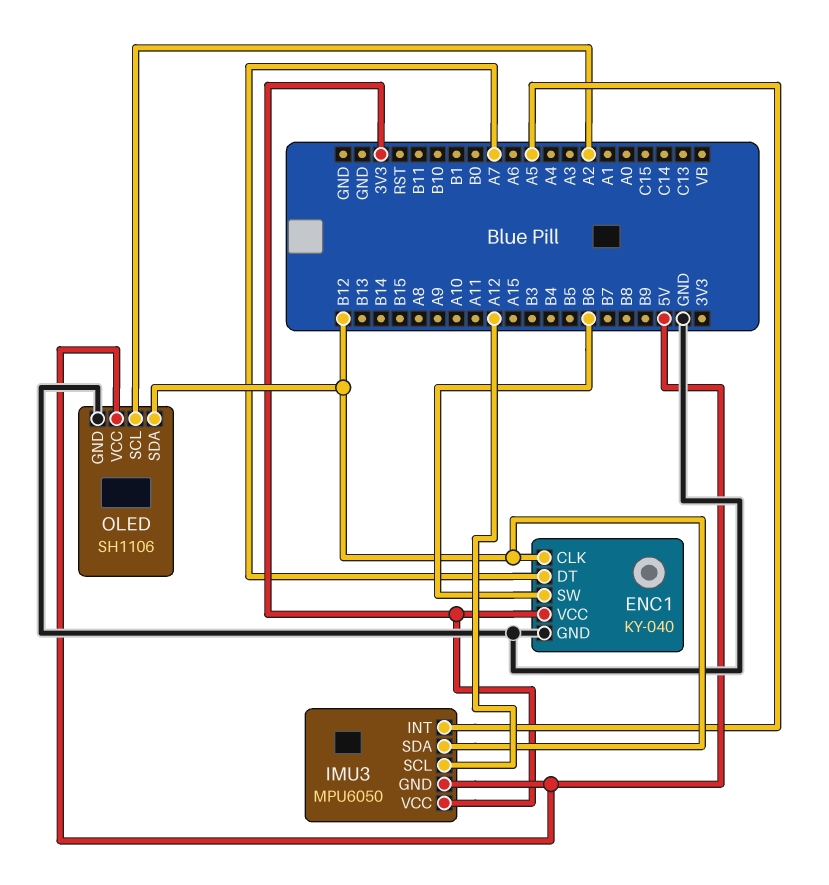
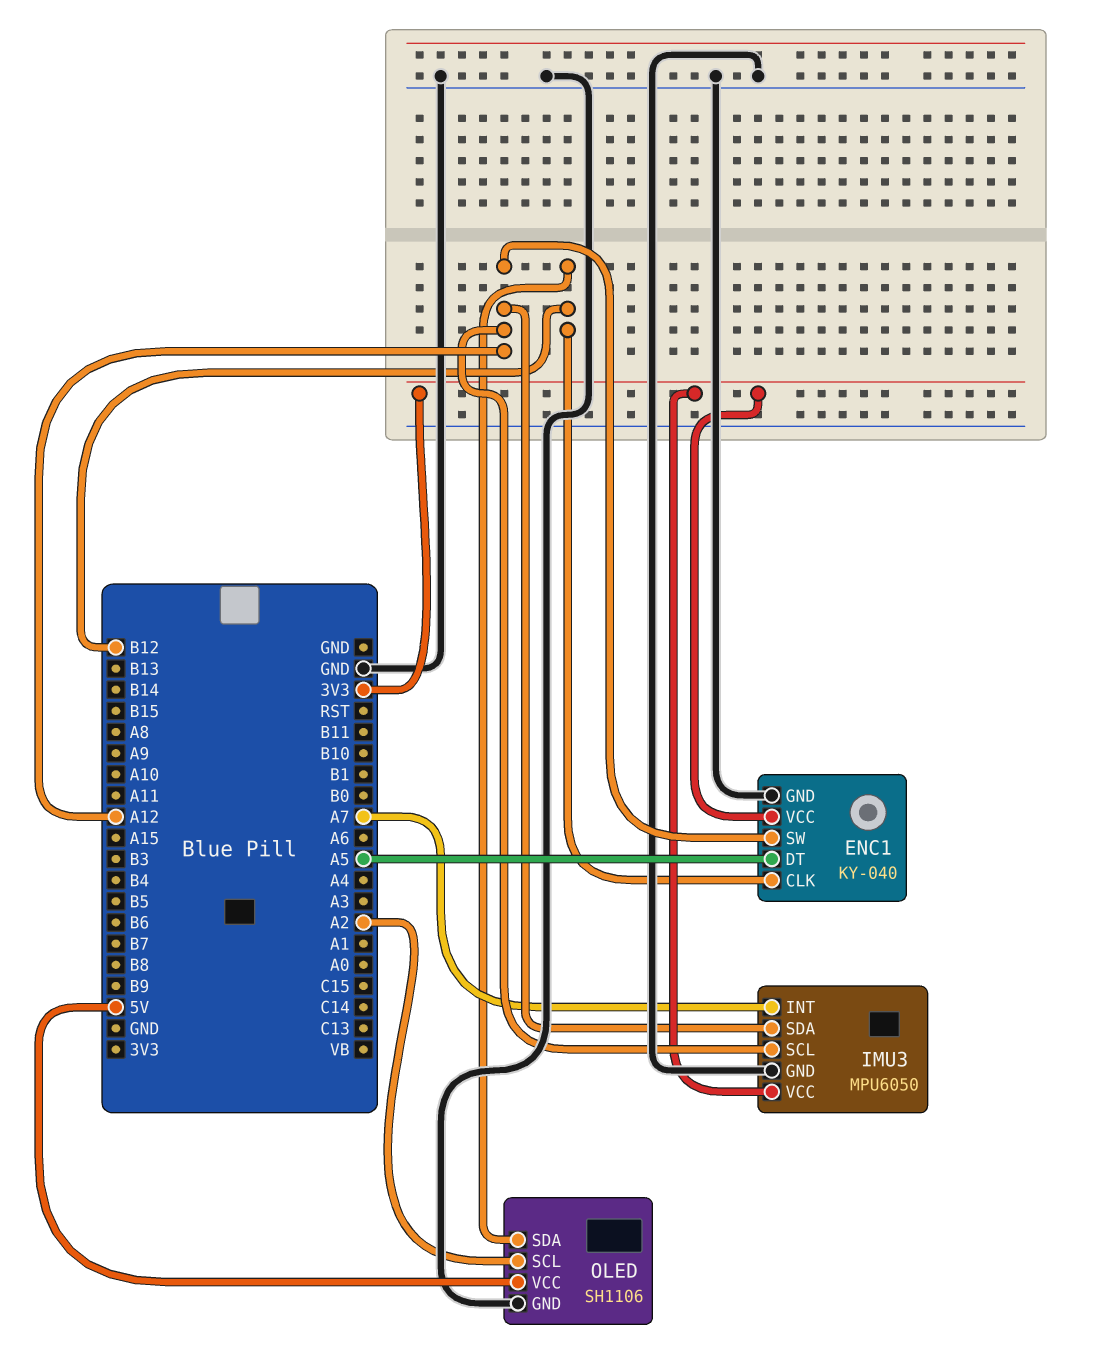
ENC1 pin DT: A7 -> A5
ENC1 pin SW: B6 -> A12
IMU3 pin GND: 5V -> GND
IMU3 pin INT: A5 -> A7
IMU3 pin SDA: B12 -> A12

